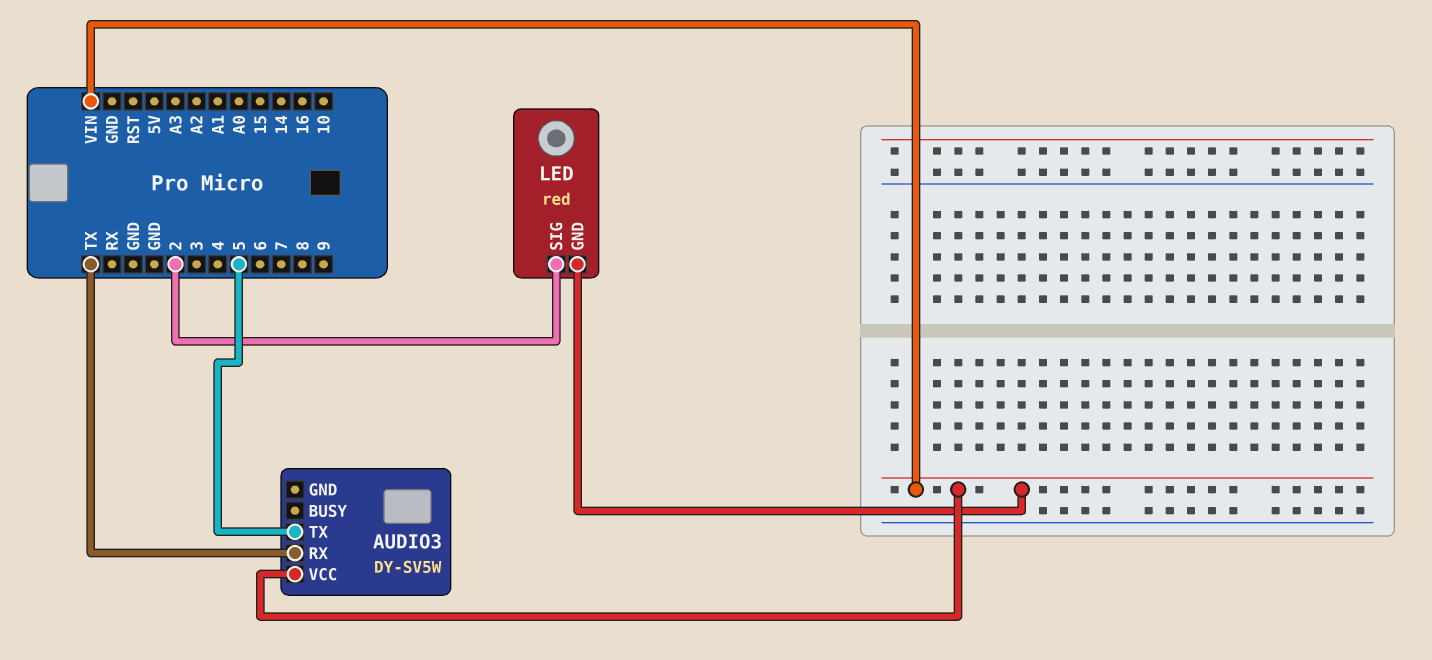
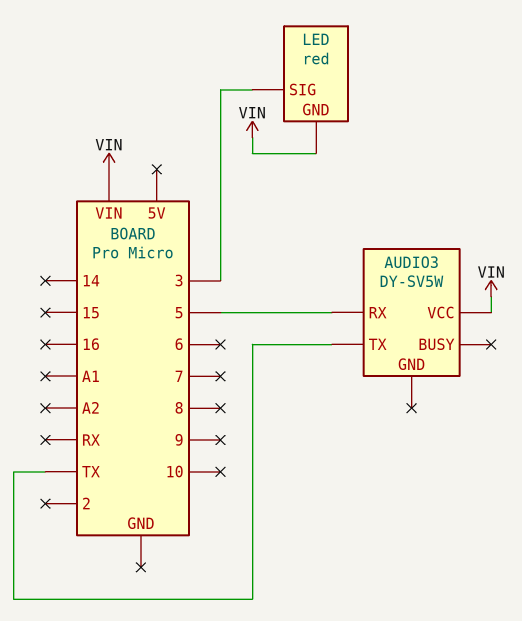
AUDIO3 pin RX: TX -> 5
AUDIO3 pin TX: 5 -> TX
LED pin SIG: 2 -> 3

